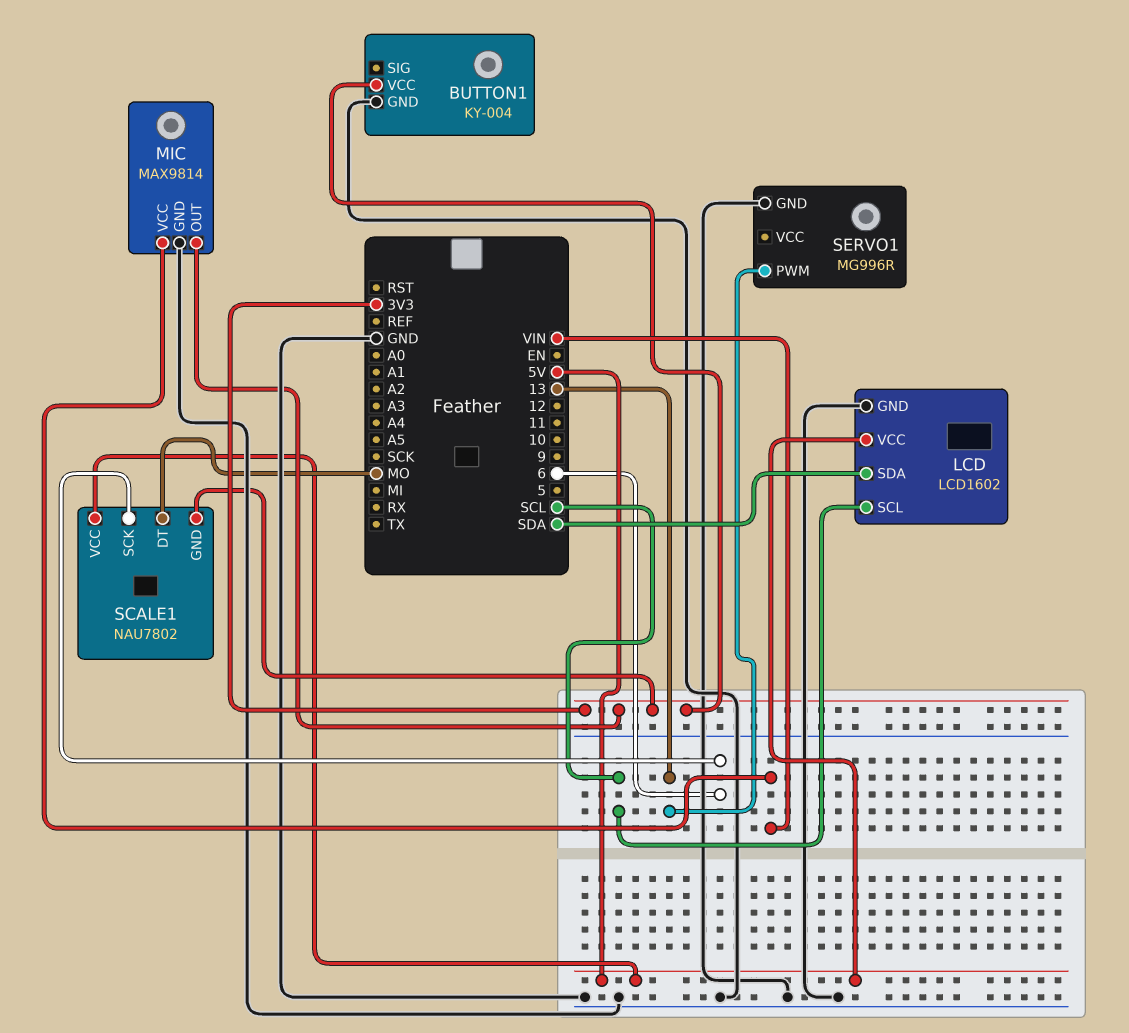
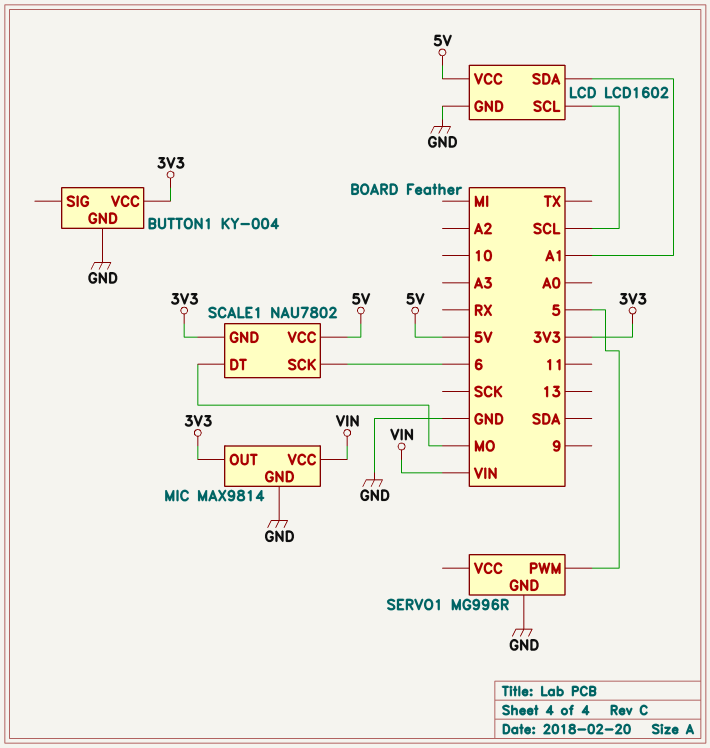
LCD pin SDA: SDA -> A1
SERVO1 pin PWM: 13 -> 5

